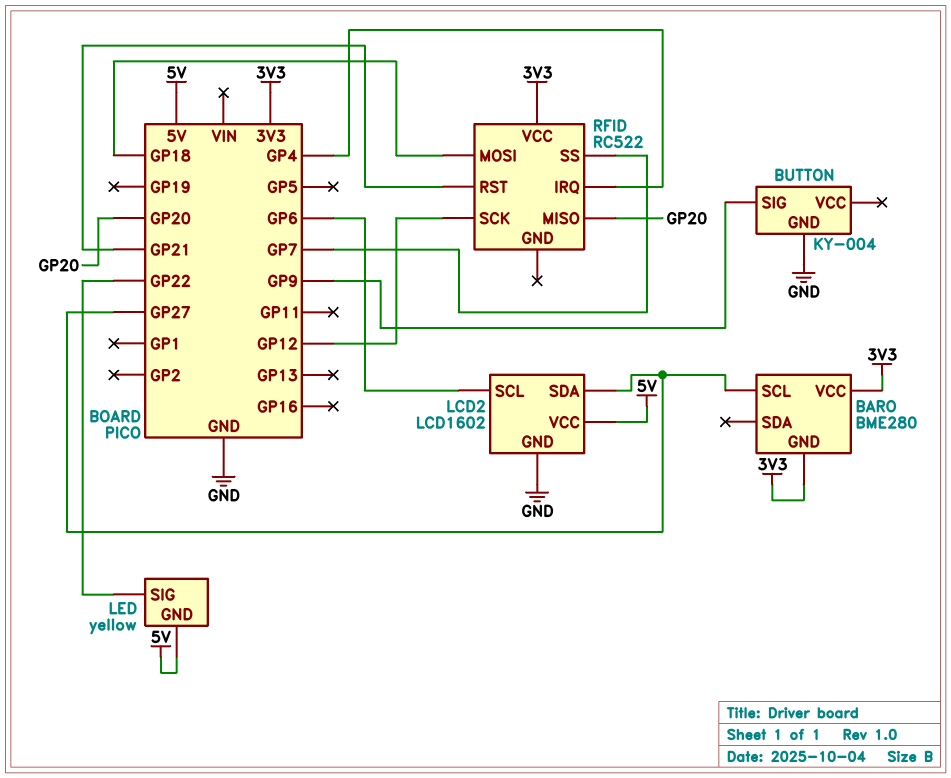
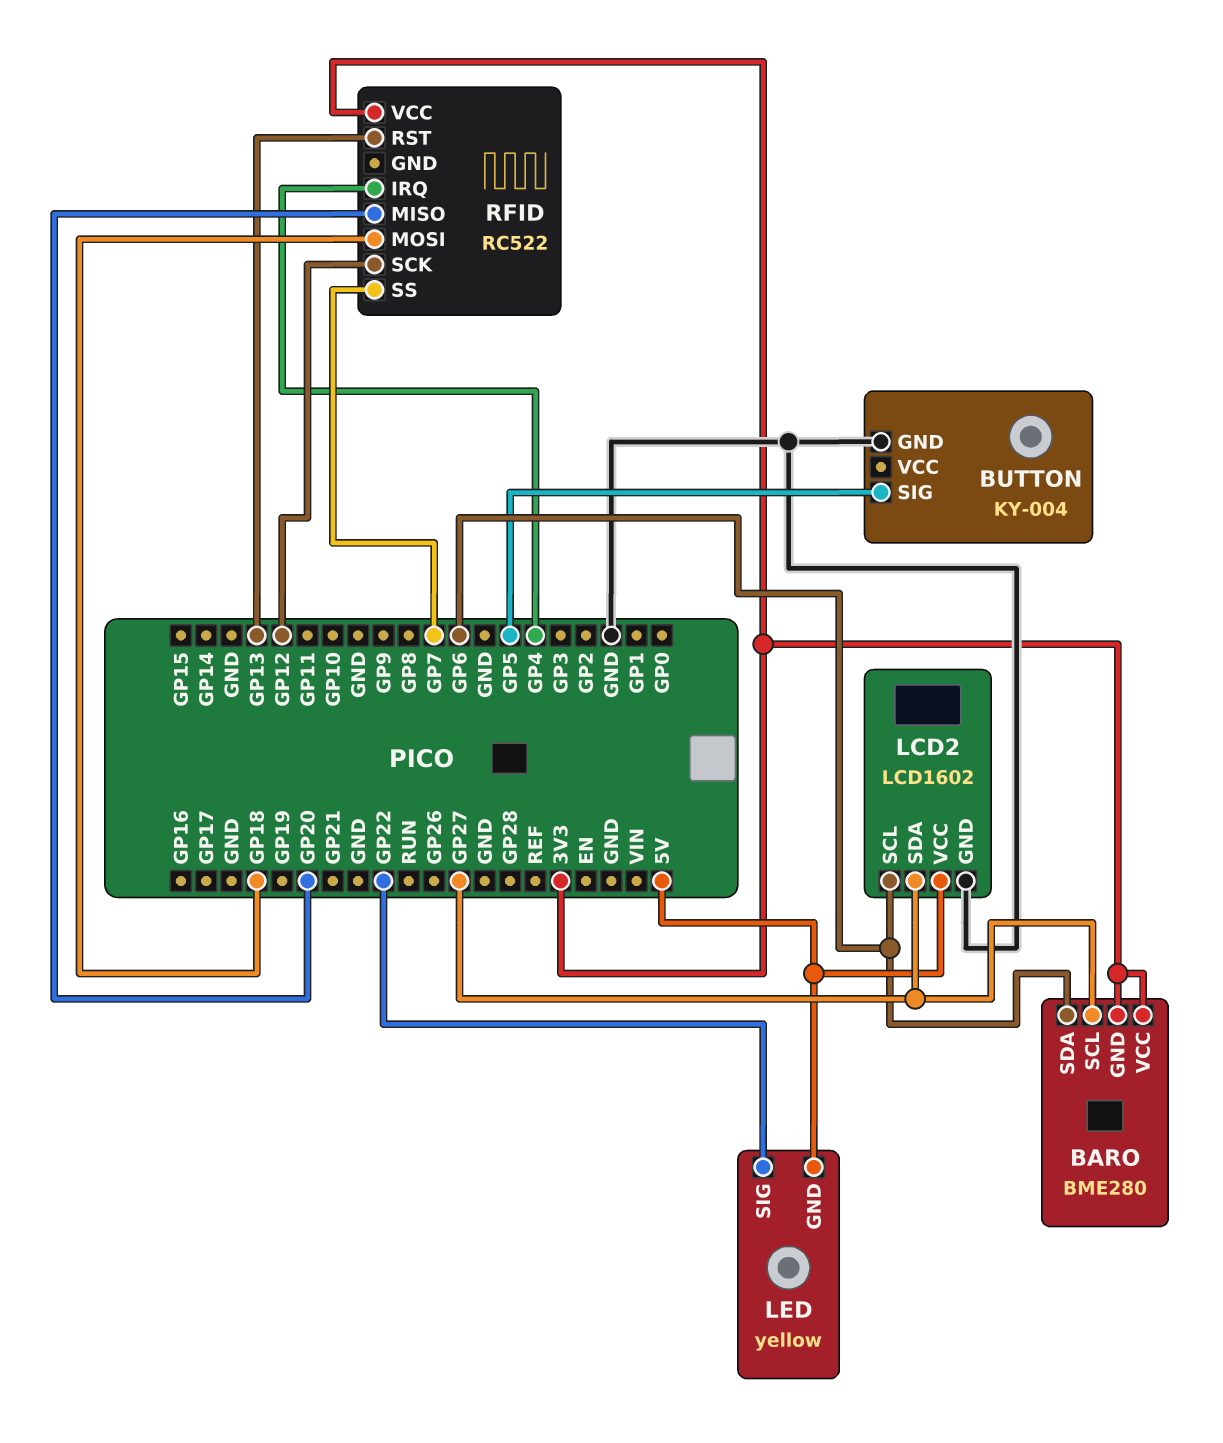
BARO pin SDA: none -> GP6
BUTTON pin SIG: GP9 -> GP5
RFID pin RST: GP21 -> GP13

